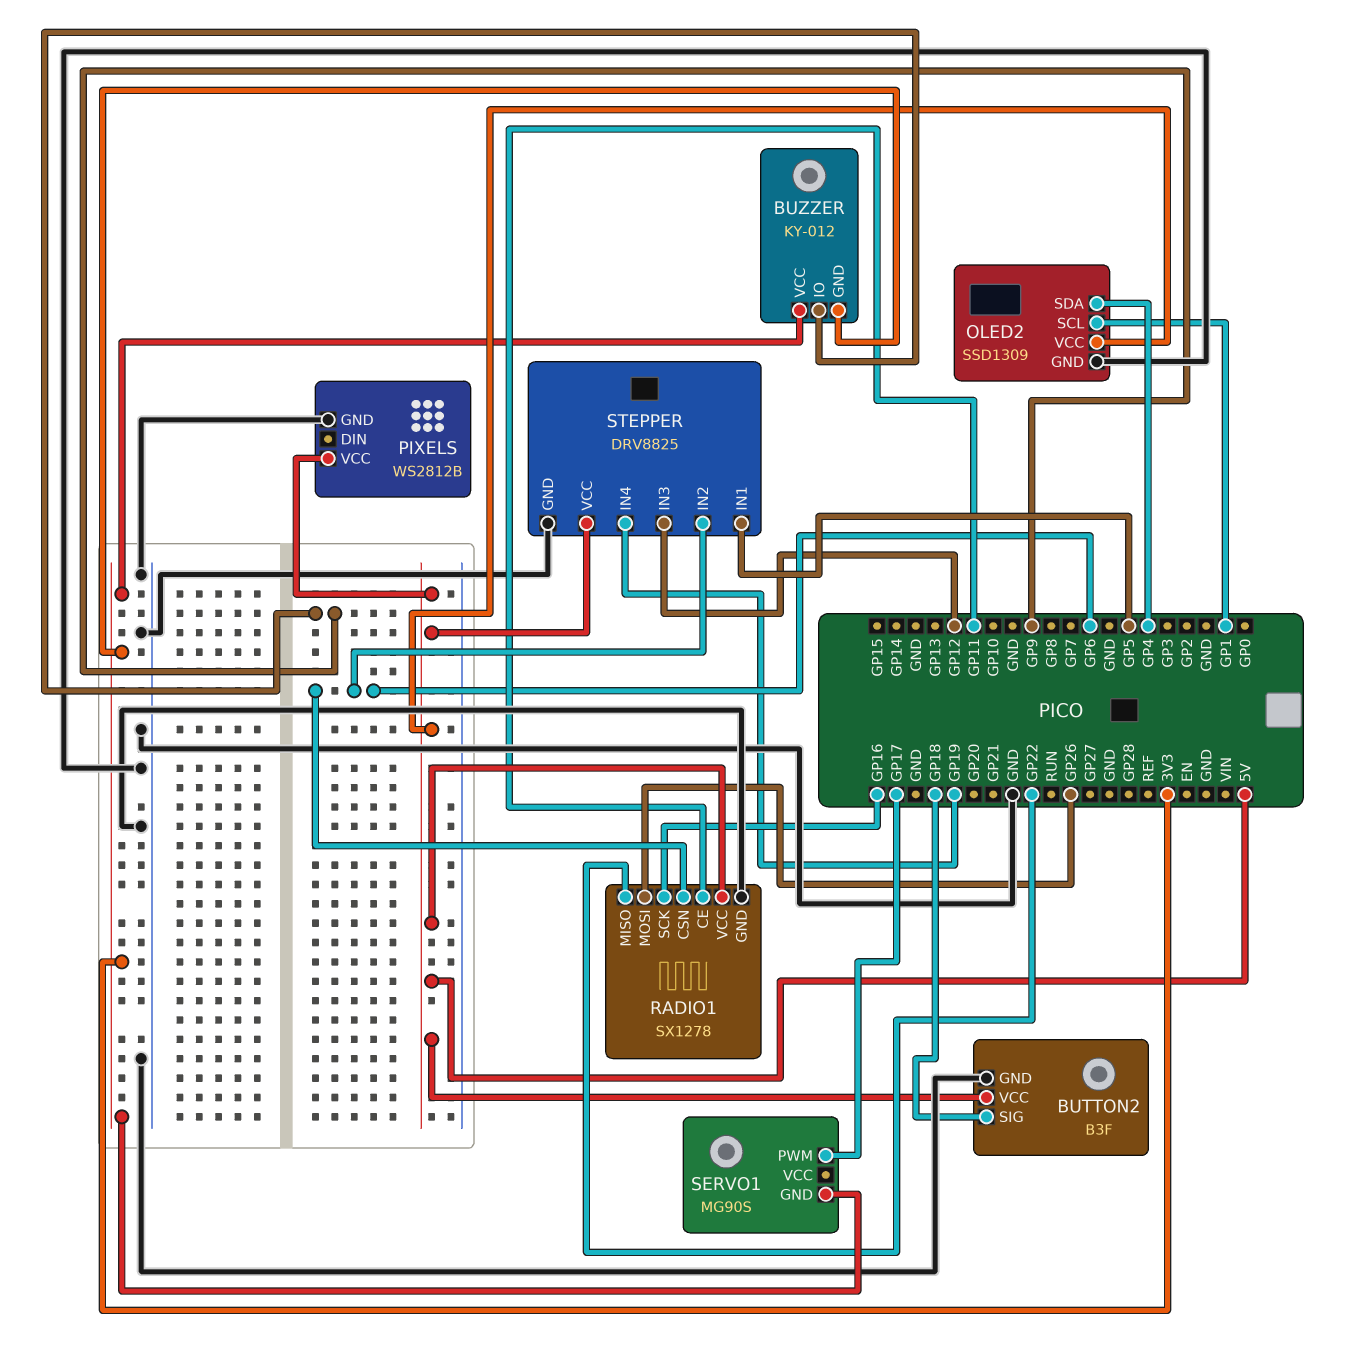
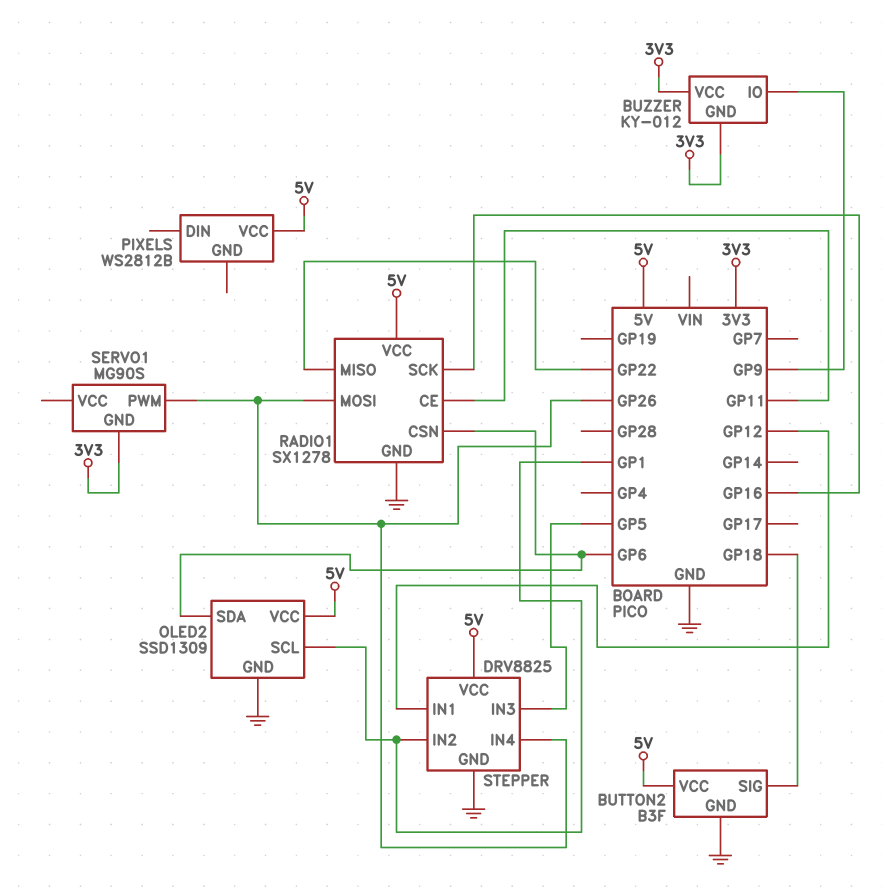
OLED2 pin SDA: GP4 -> GP6
PIXELS pin GND: GND -> none
SERVO1 pin PWM: GP17 -> GP26
STEPPER pin IN1: GP5 -> GP12
STEPPER pin IN2: GP6 -> GP1
STEPPER pin IN3: GP12 -> GP5
STEPPER pin IN4: GP19 -> GP26

